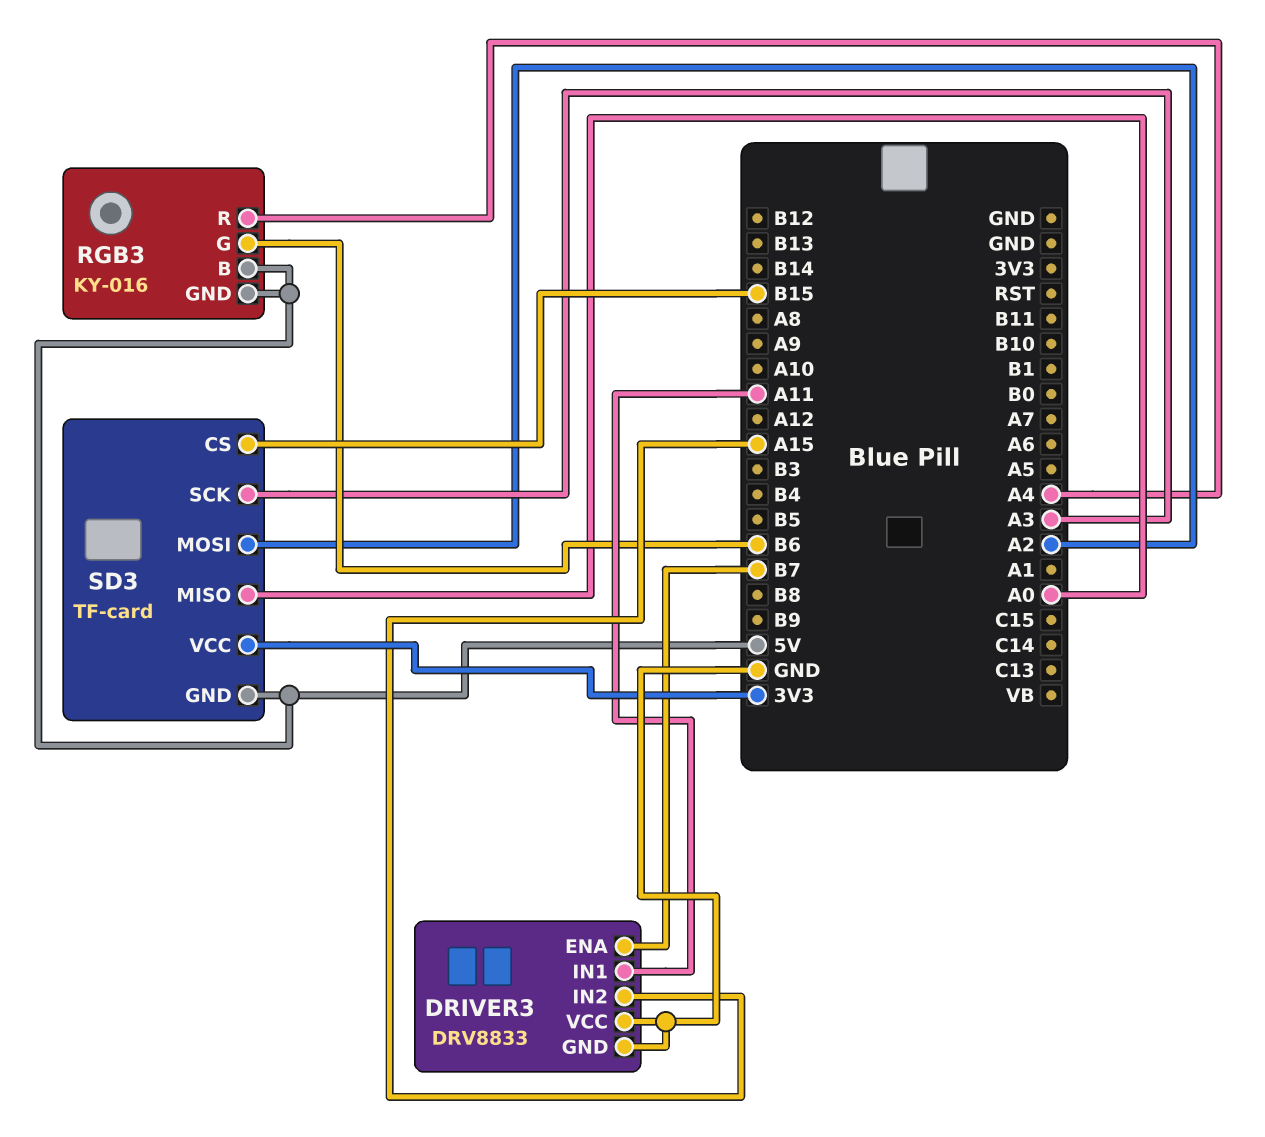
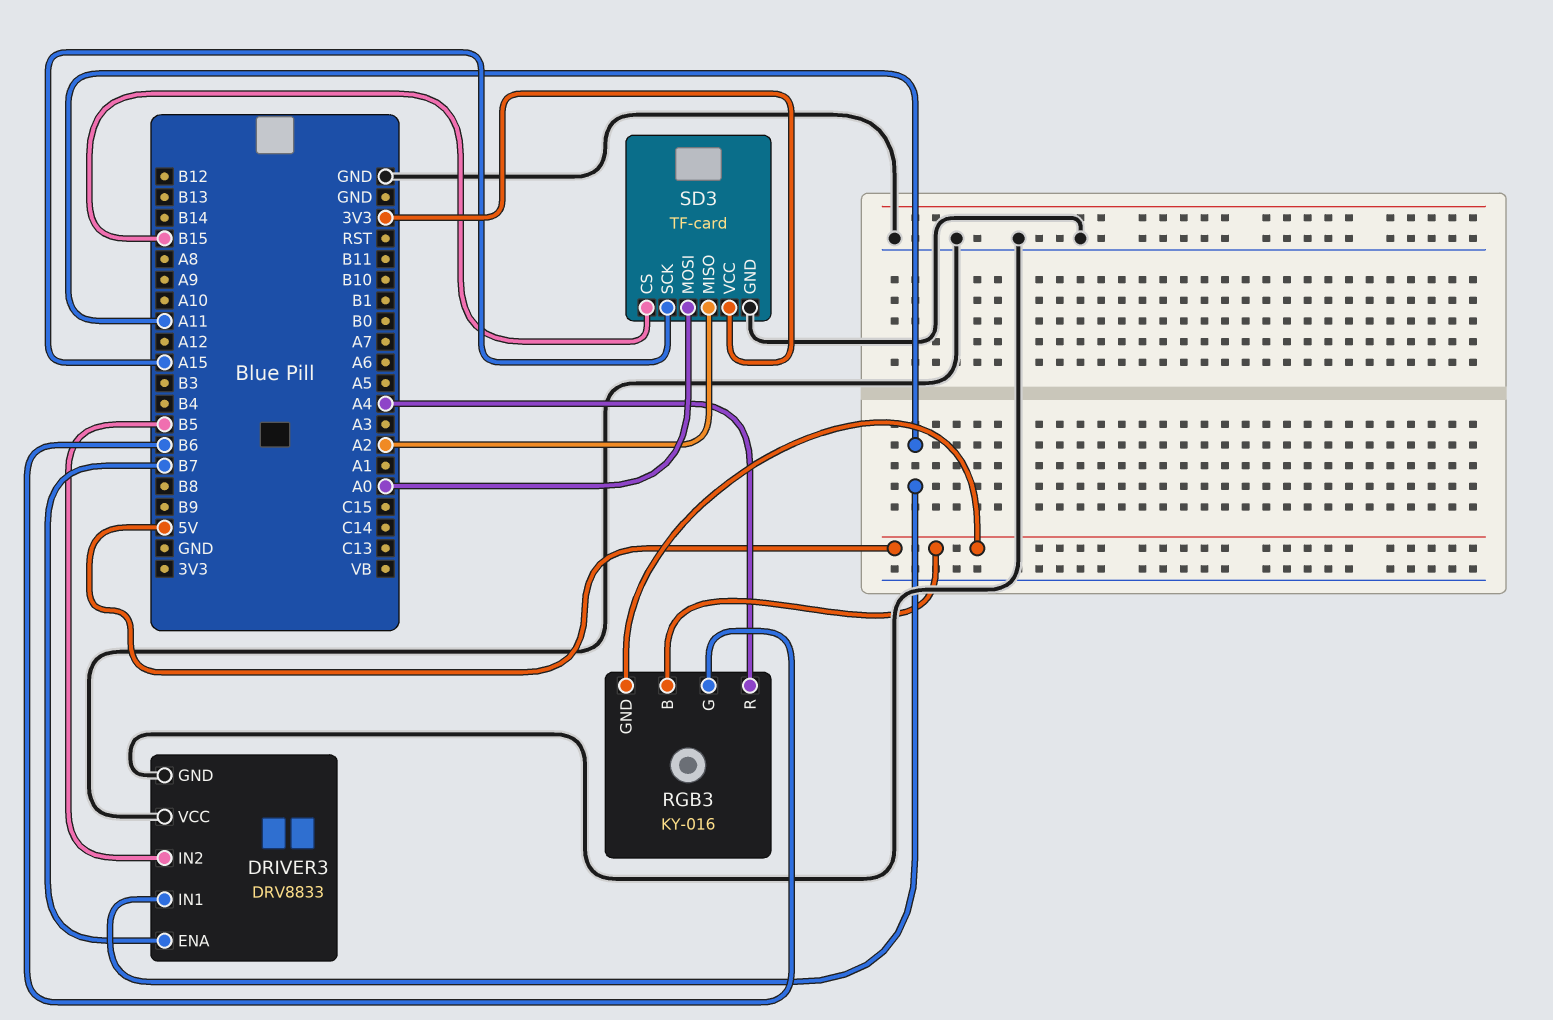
DRIVER3 pin IN2: A15 -> B5
SD3 pin GND: 5V -> GND
SD3 pin MISO: A0 -> A2
SD3 pin MOSI: A2 -> A0
SD3 pin SCK: A3 -> A15

